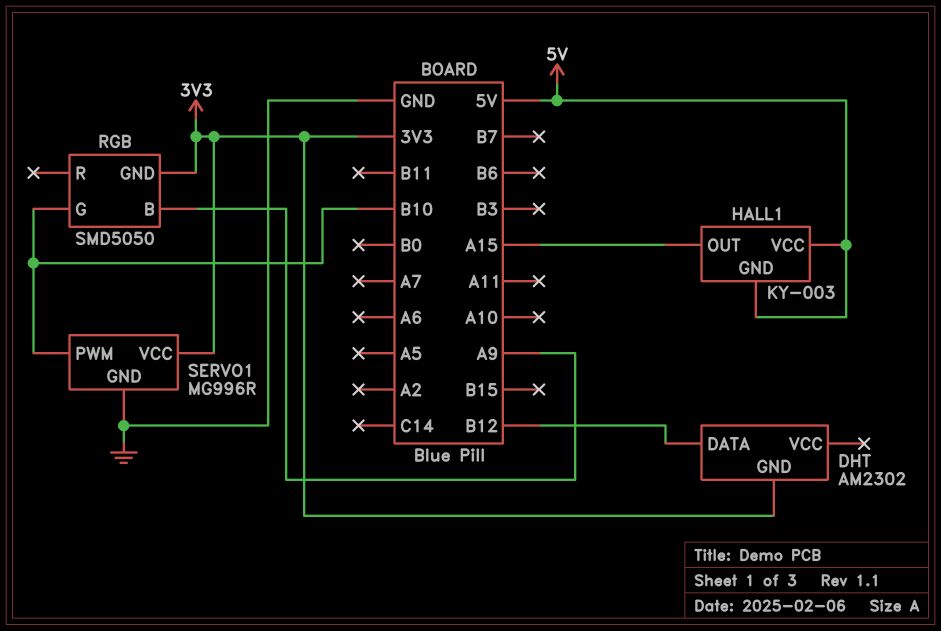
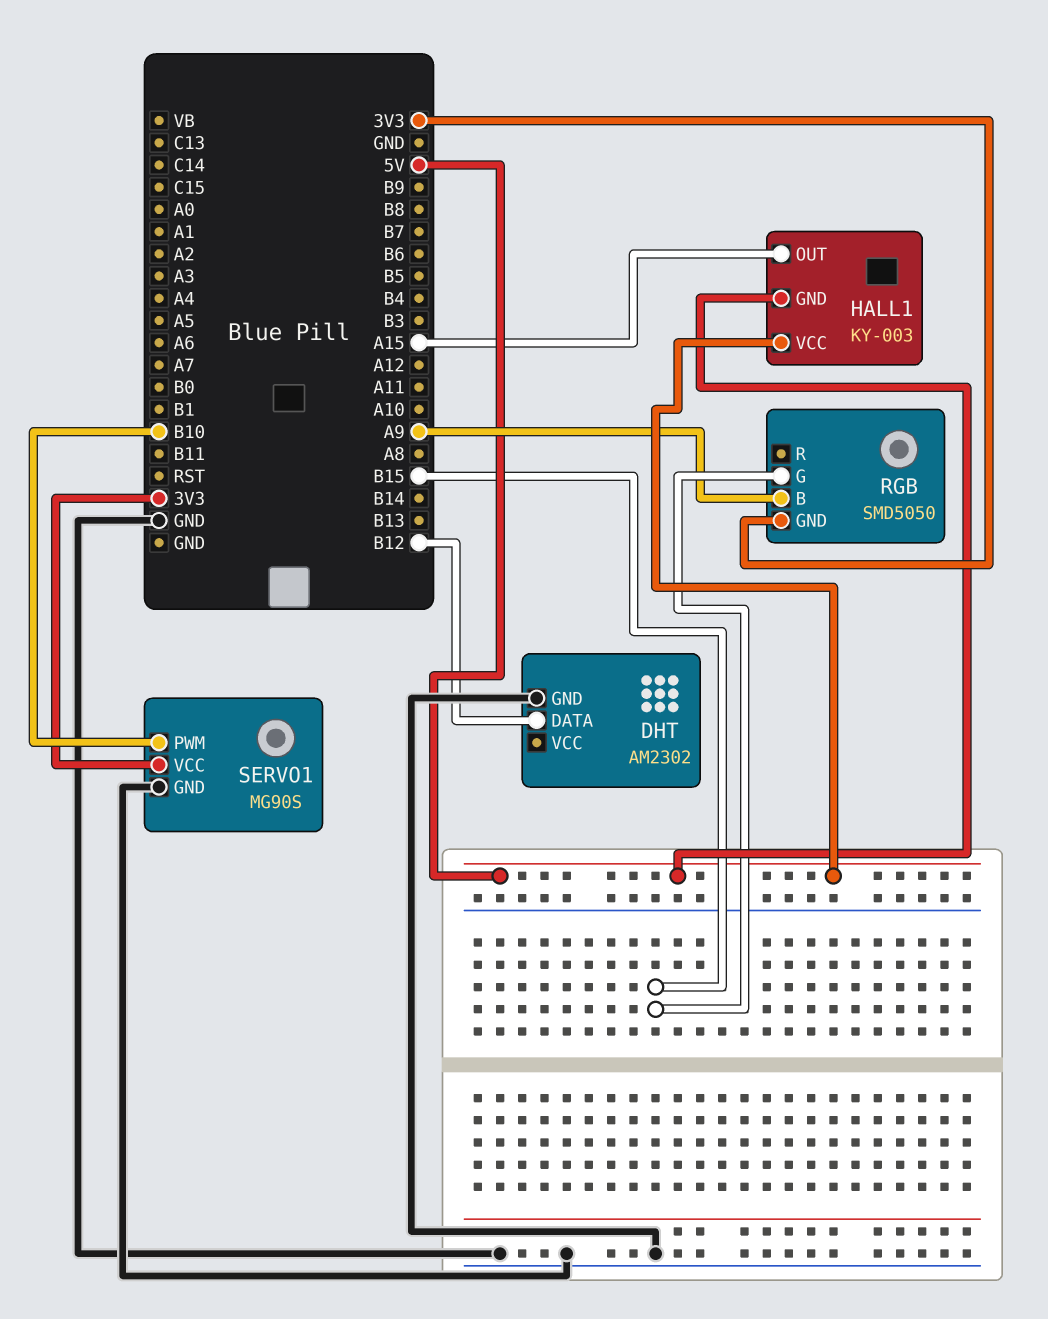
DHT pin GND: 3V3 -> GND
RGB pin G: B10 -> B15
SERVO1: MG996R -> MG90S

